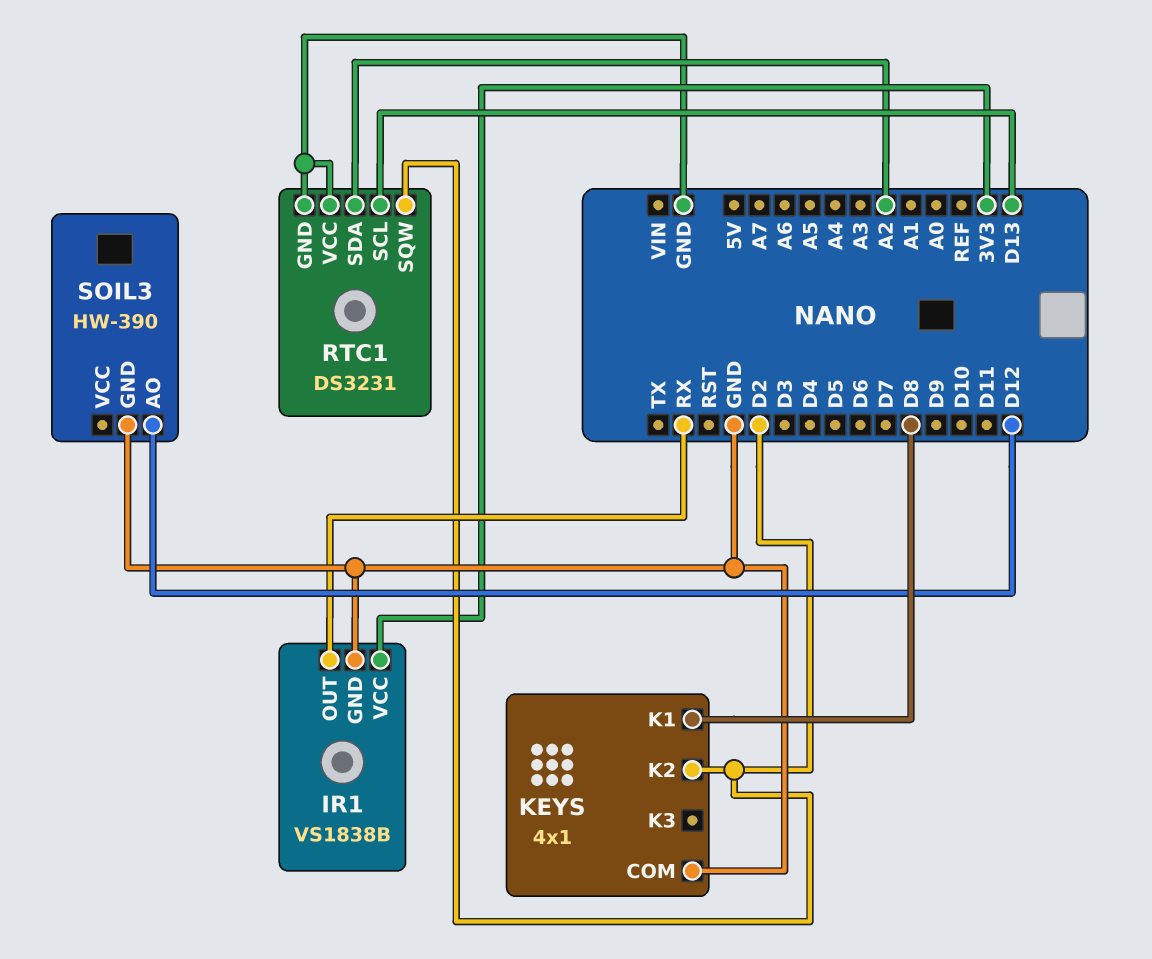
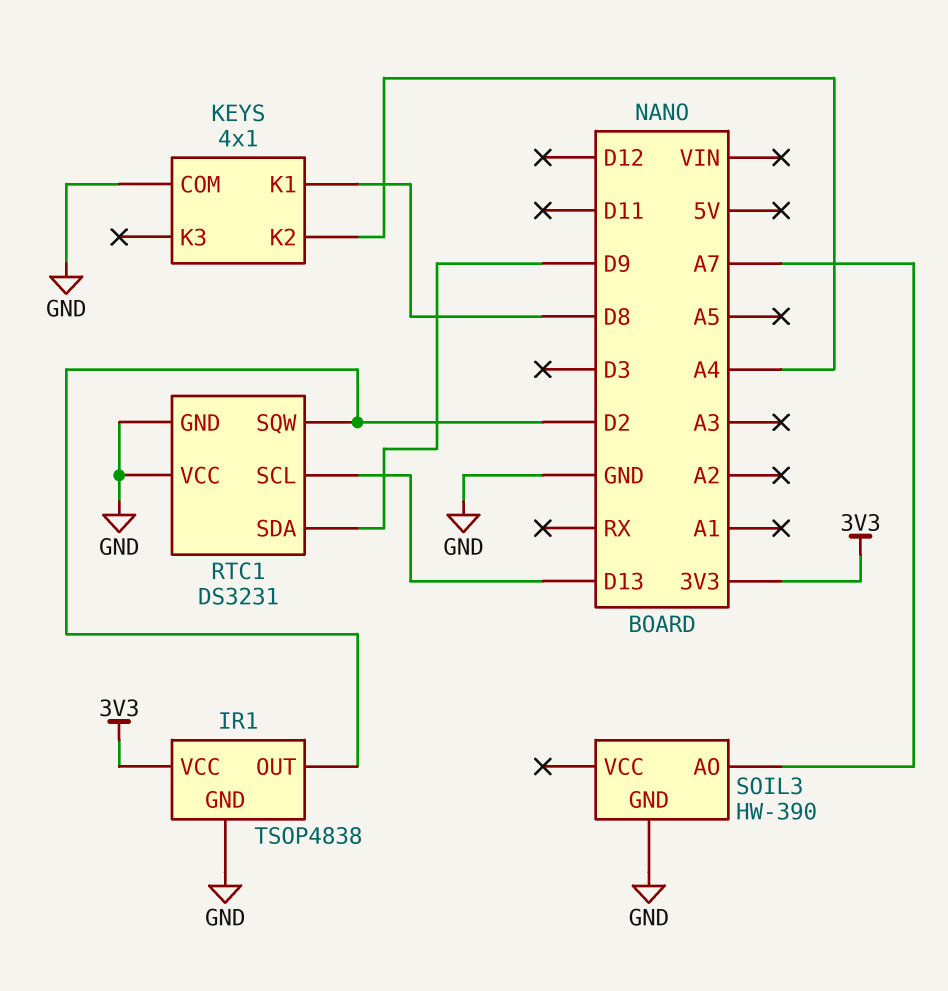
IR1: VS1838B -> TSOP4838
IR1 pin OUT: RX -> D2
KEYS pin K2: D2 -> A4
RTC1 pin SDA: A2 -> D9
SOIL3 pin AO: D12 -> A7

